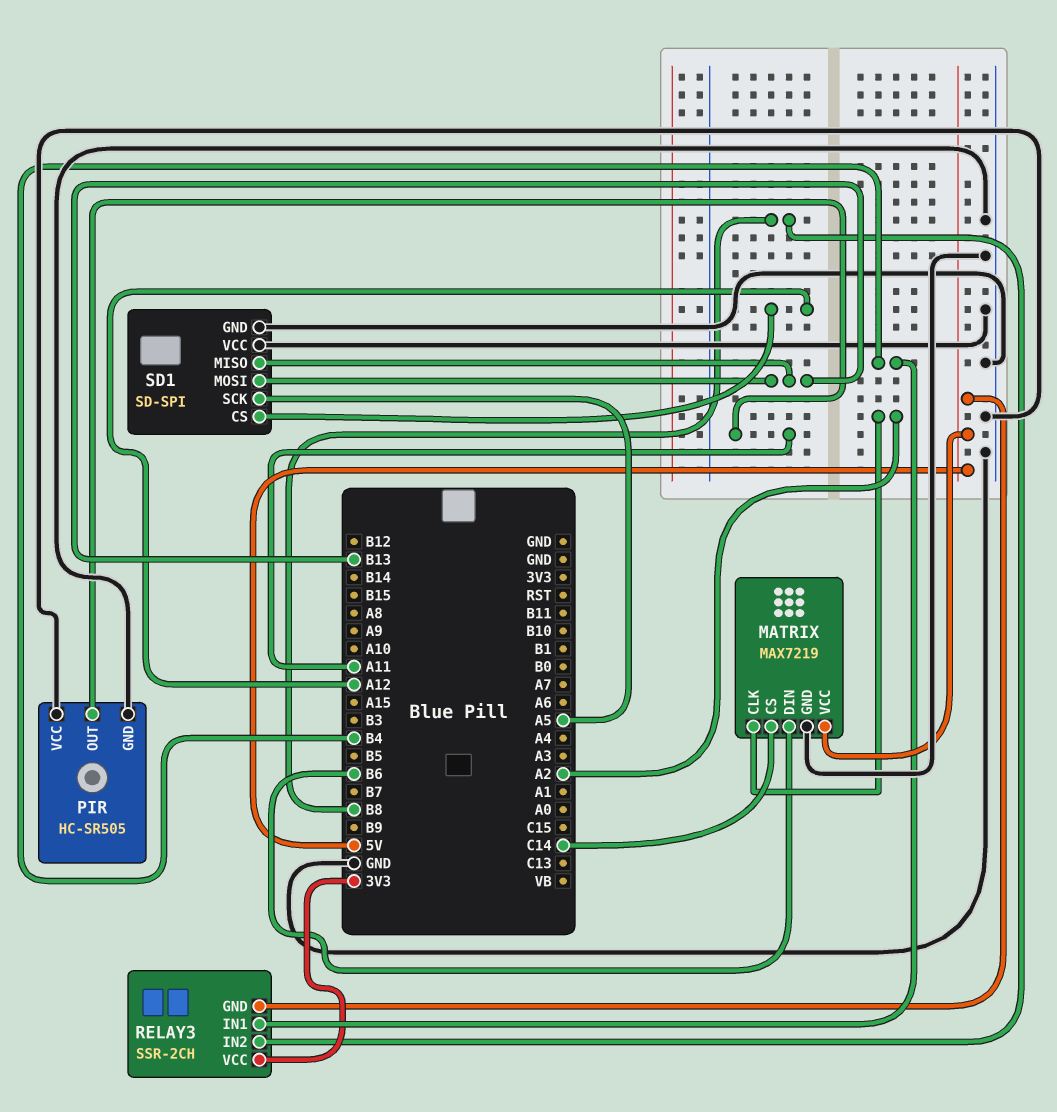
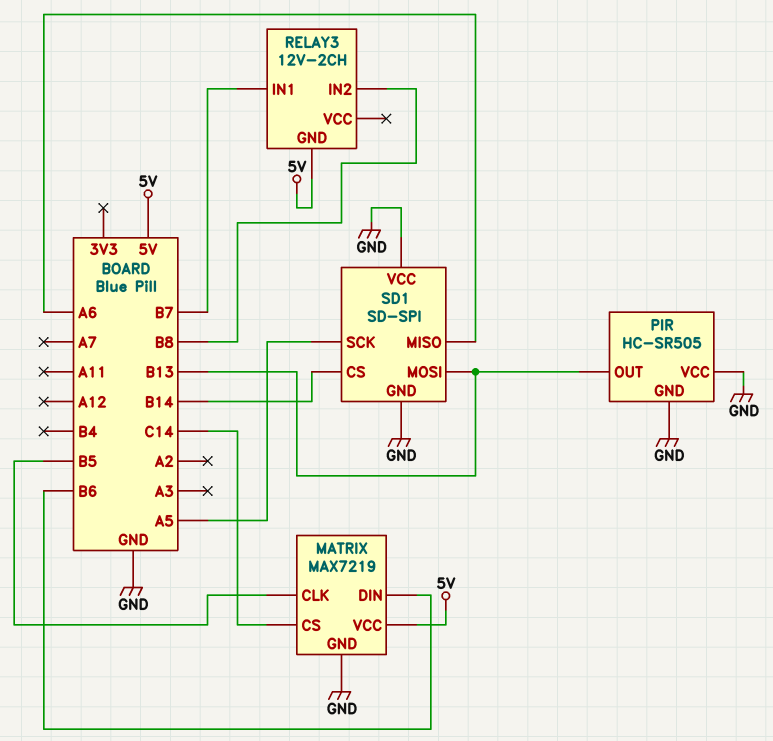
MATRIX pin CLK: A2 -> B5
PIR pin OUT: A11 -> B13
RELAY3: SSR-2CH -> 12V-2CH
RELAY3 pin IN1: B4 -> B7
RELAY3 pin VCC: 3V3 -> none
SD1 pin CS: A12 -> B14
SD1 pin MISO: B13 -> A6

